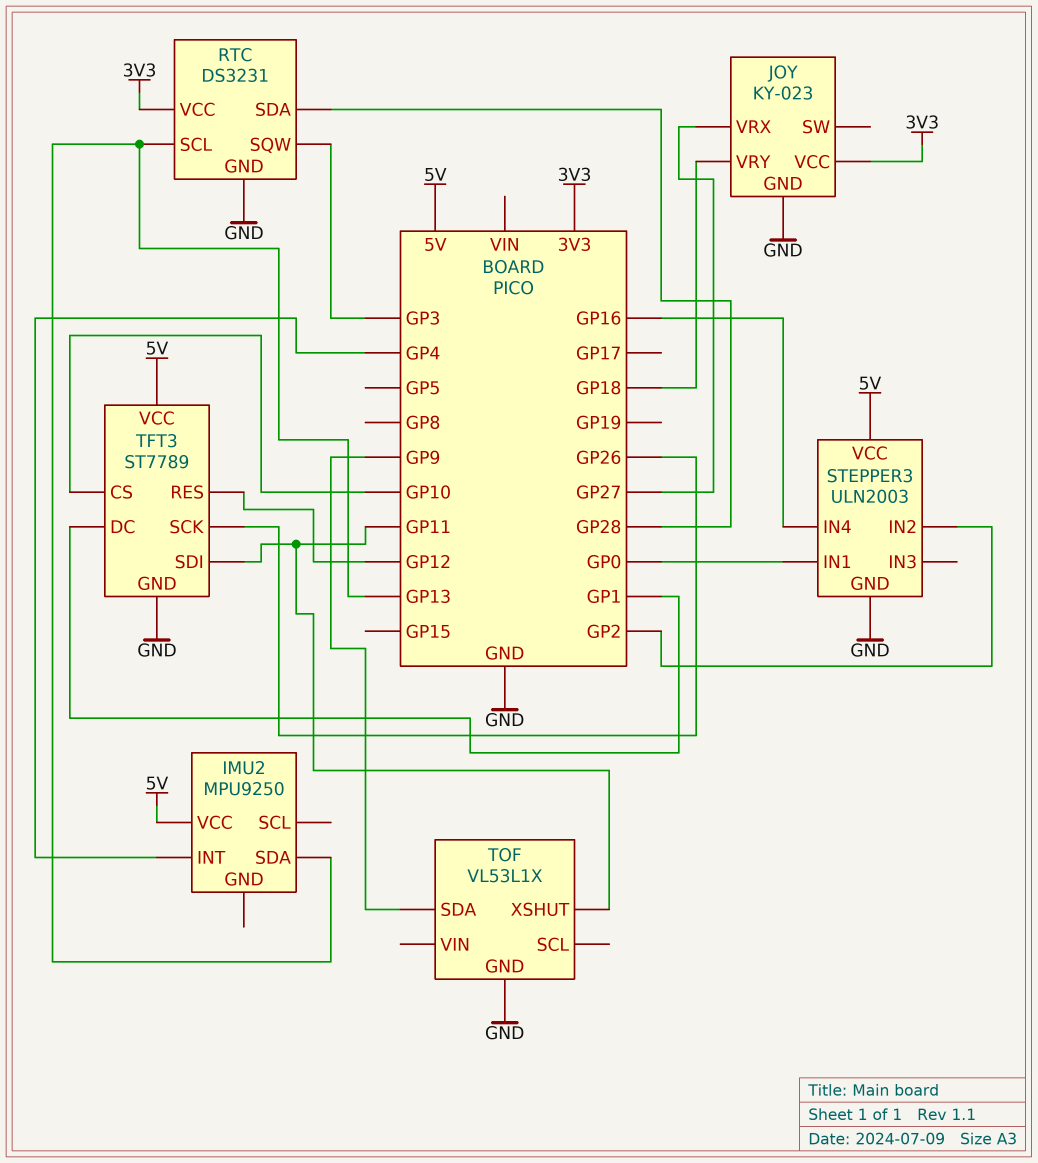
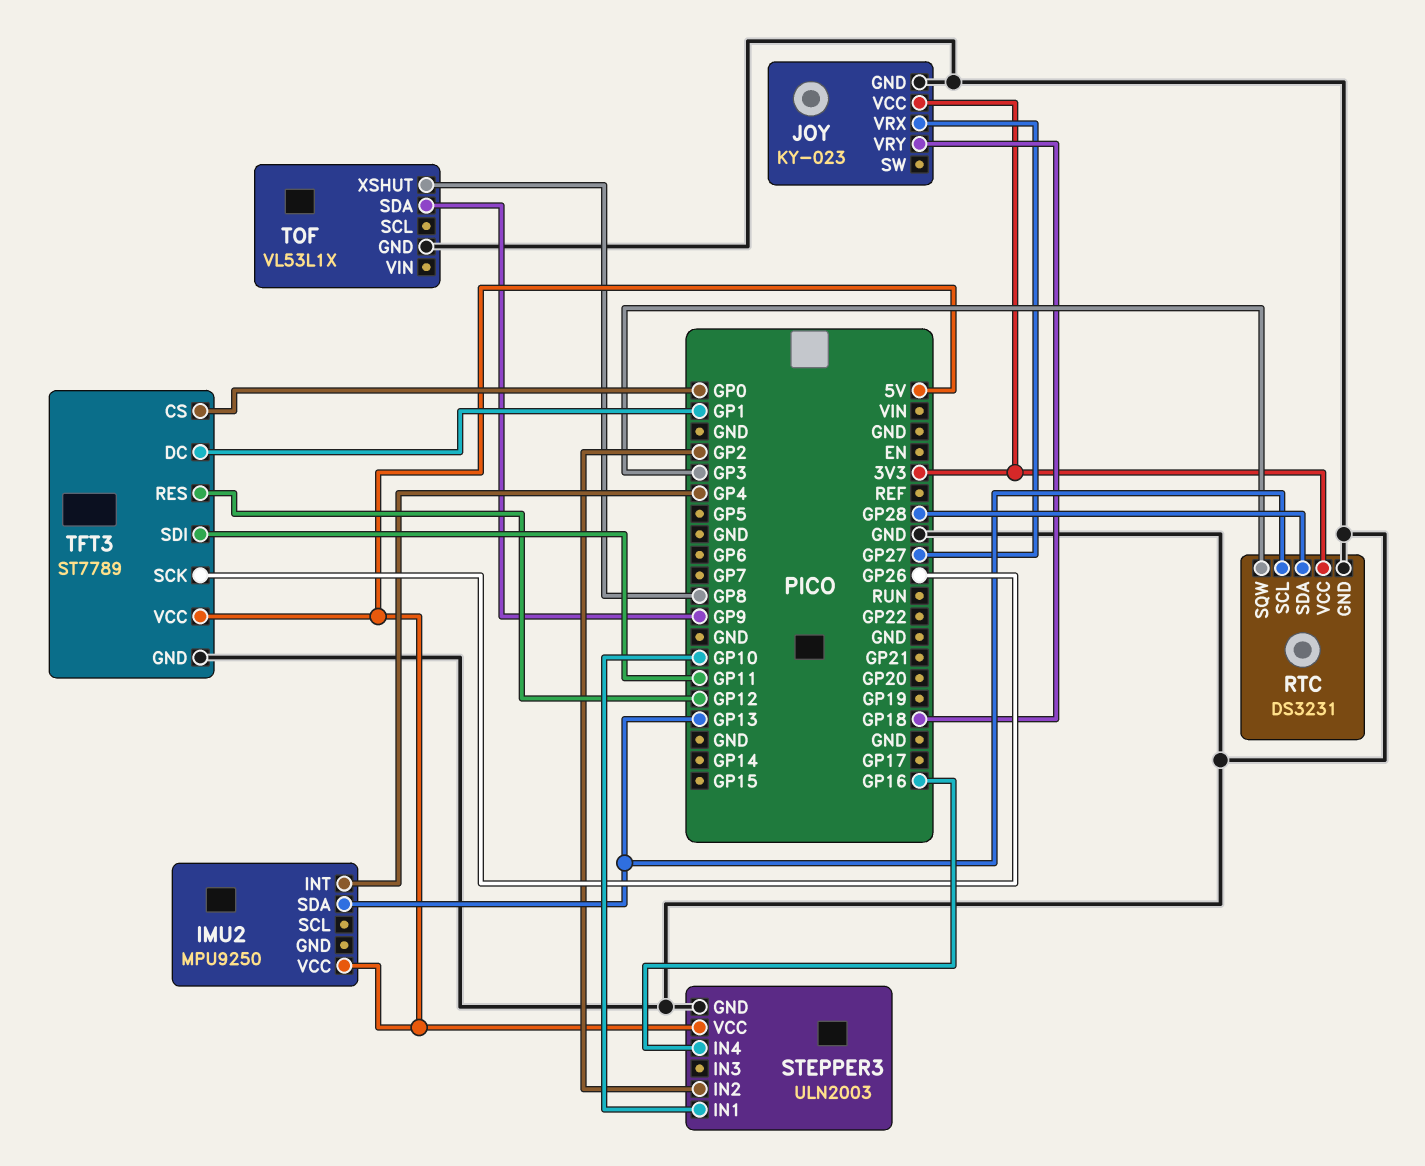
STEPPER3 pin IN1: GP0 -> GP10
TFT3 pin CS: GP10 -> GP0
TOF pin XSHUT: GP11 -> GP8

